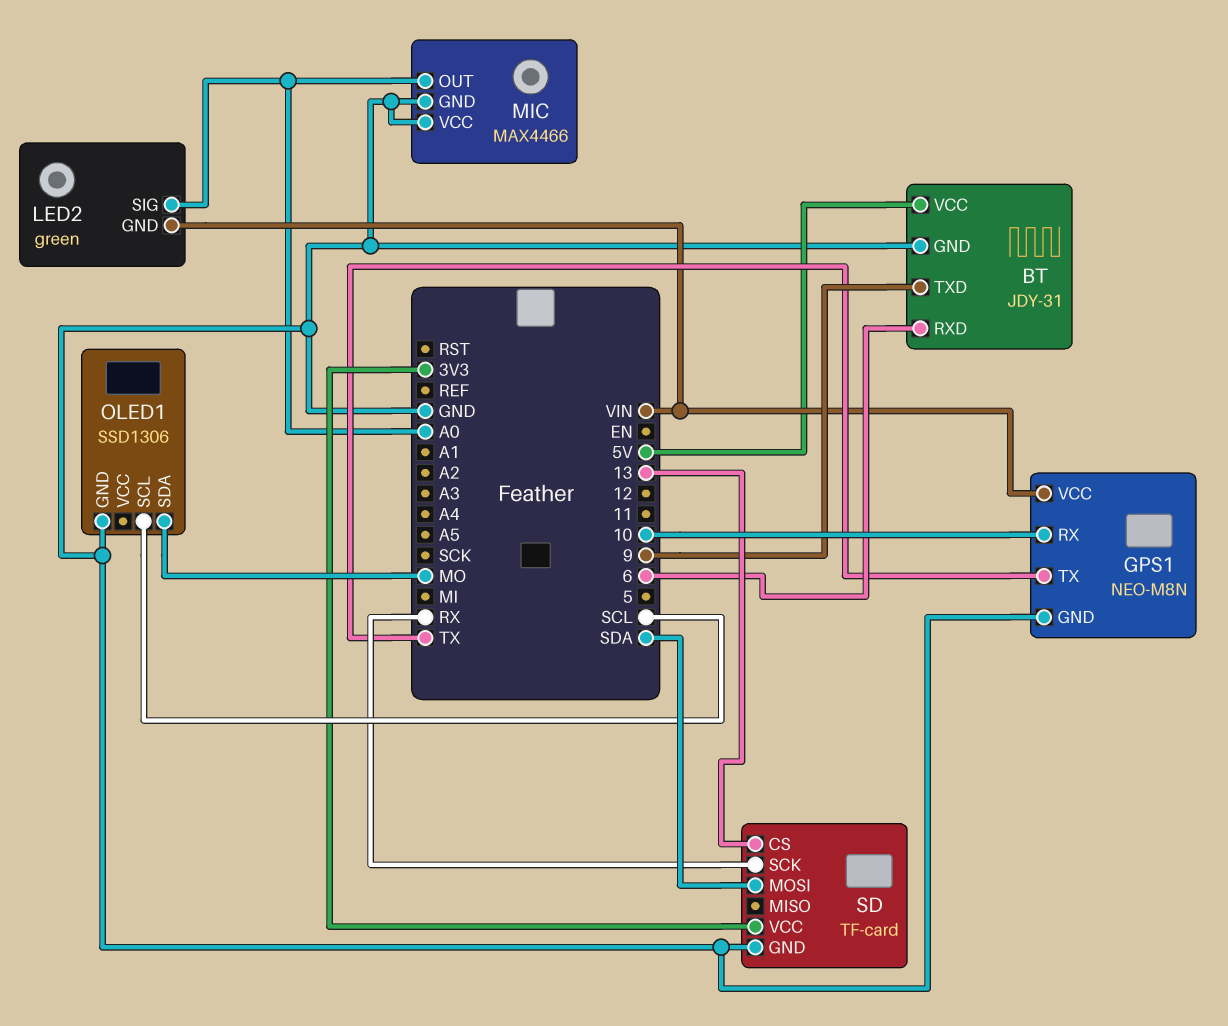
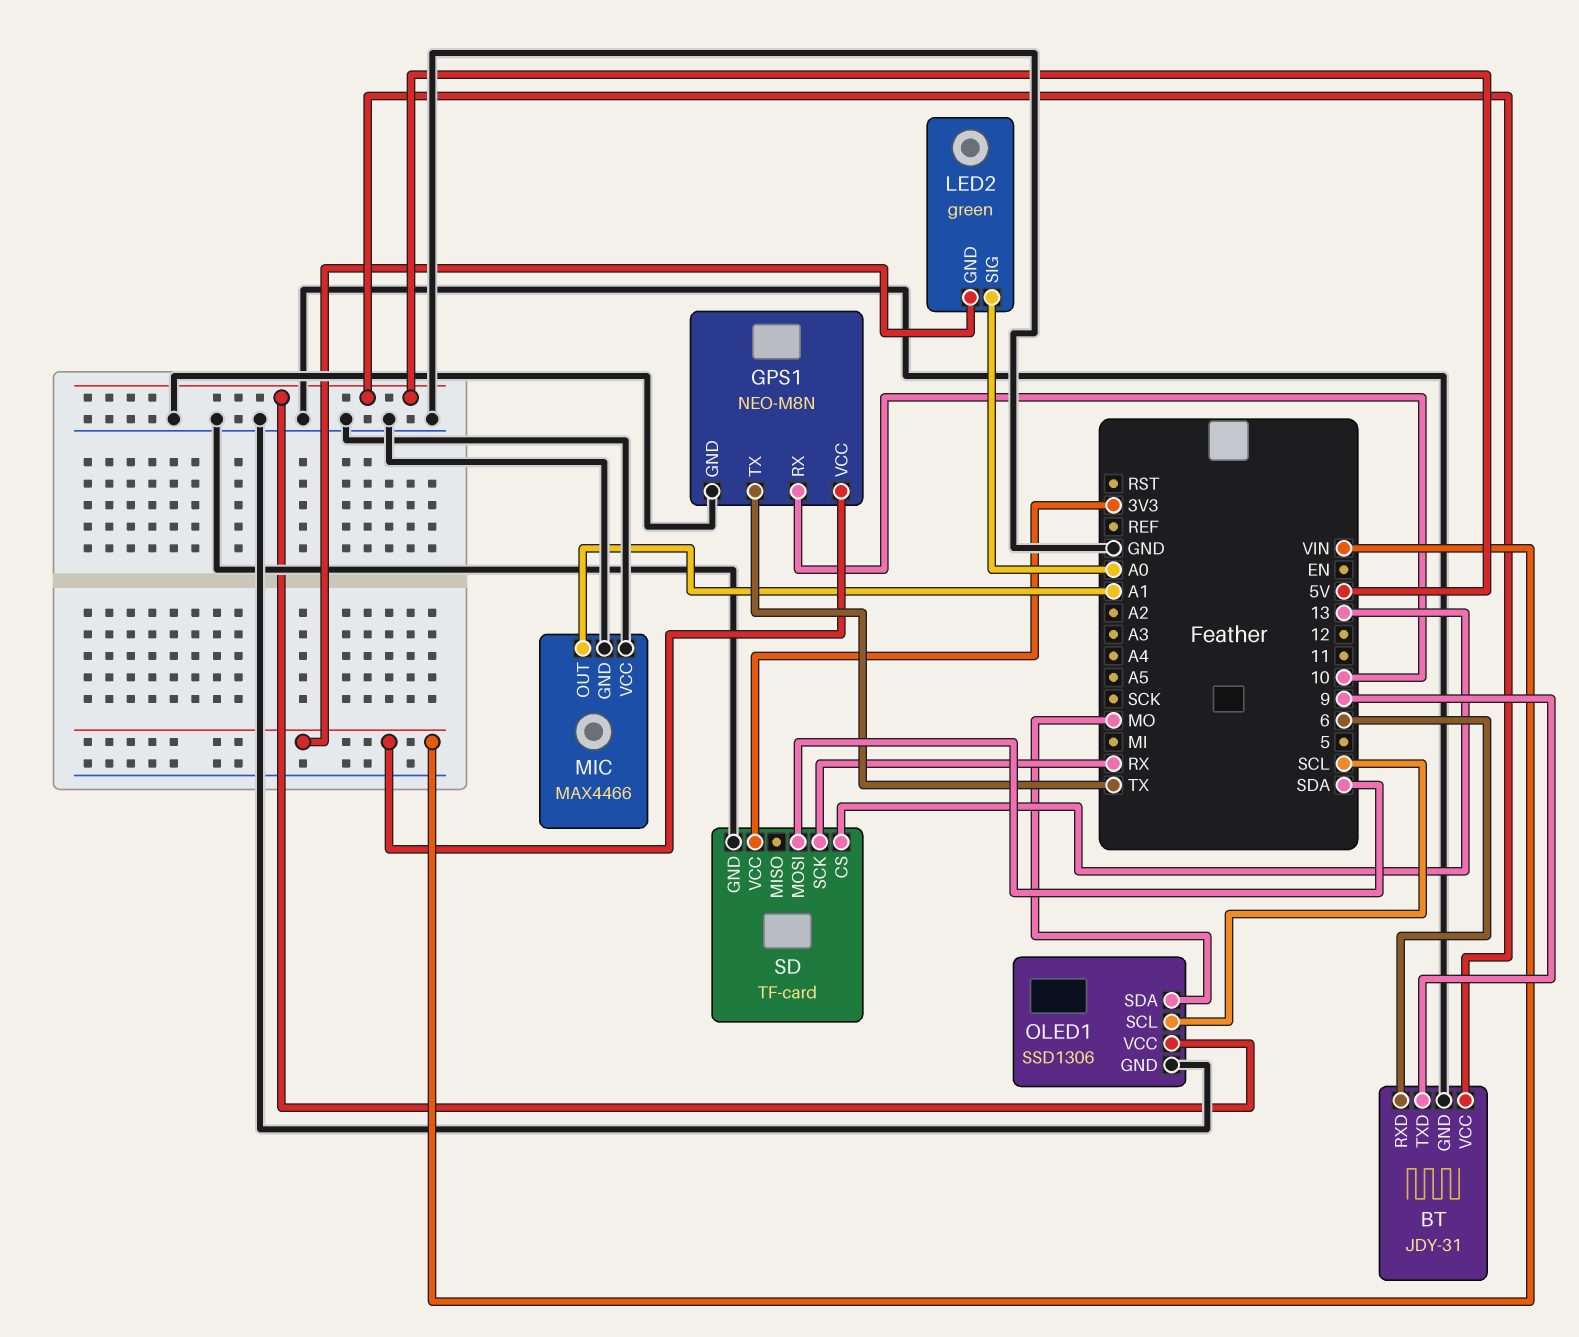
MIC pin OUT: A0 -> A1
OLED1 pin VCC: none -> 5V

